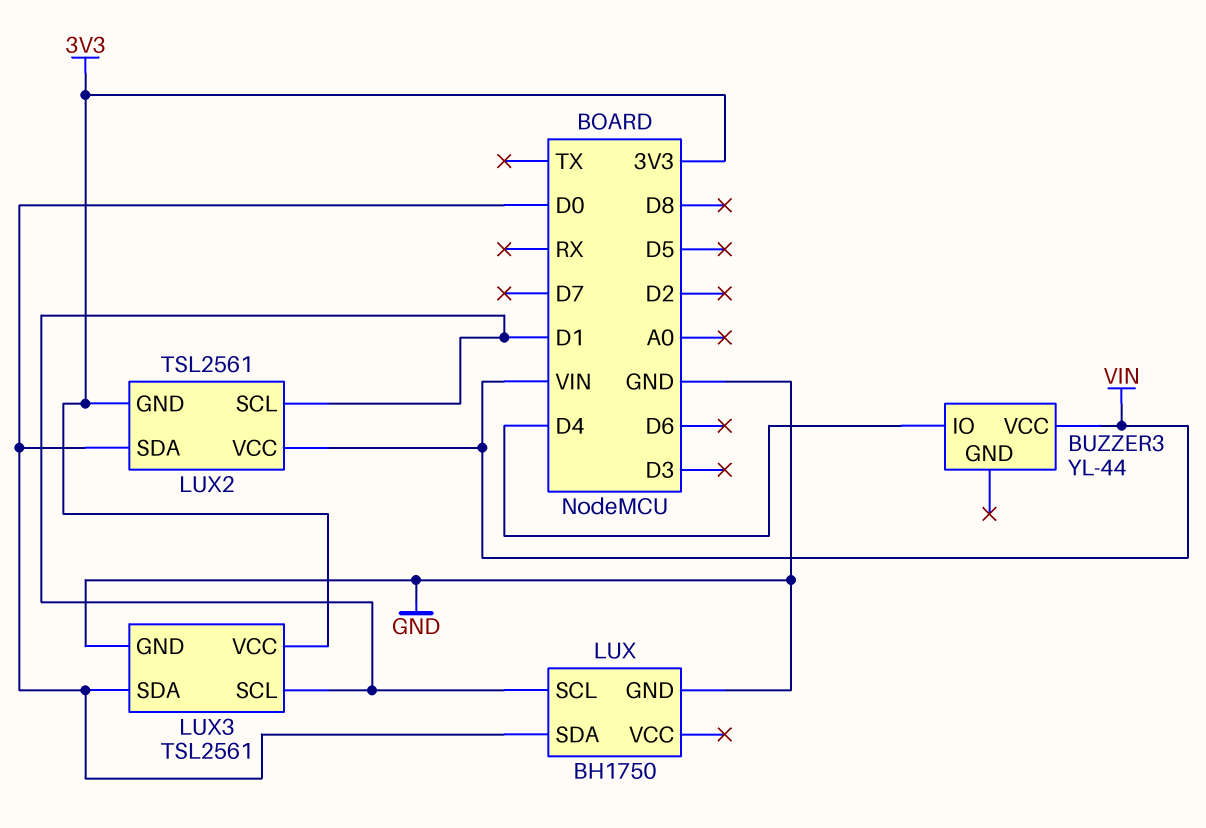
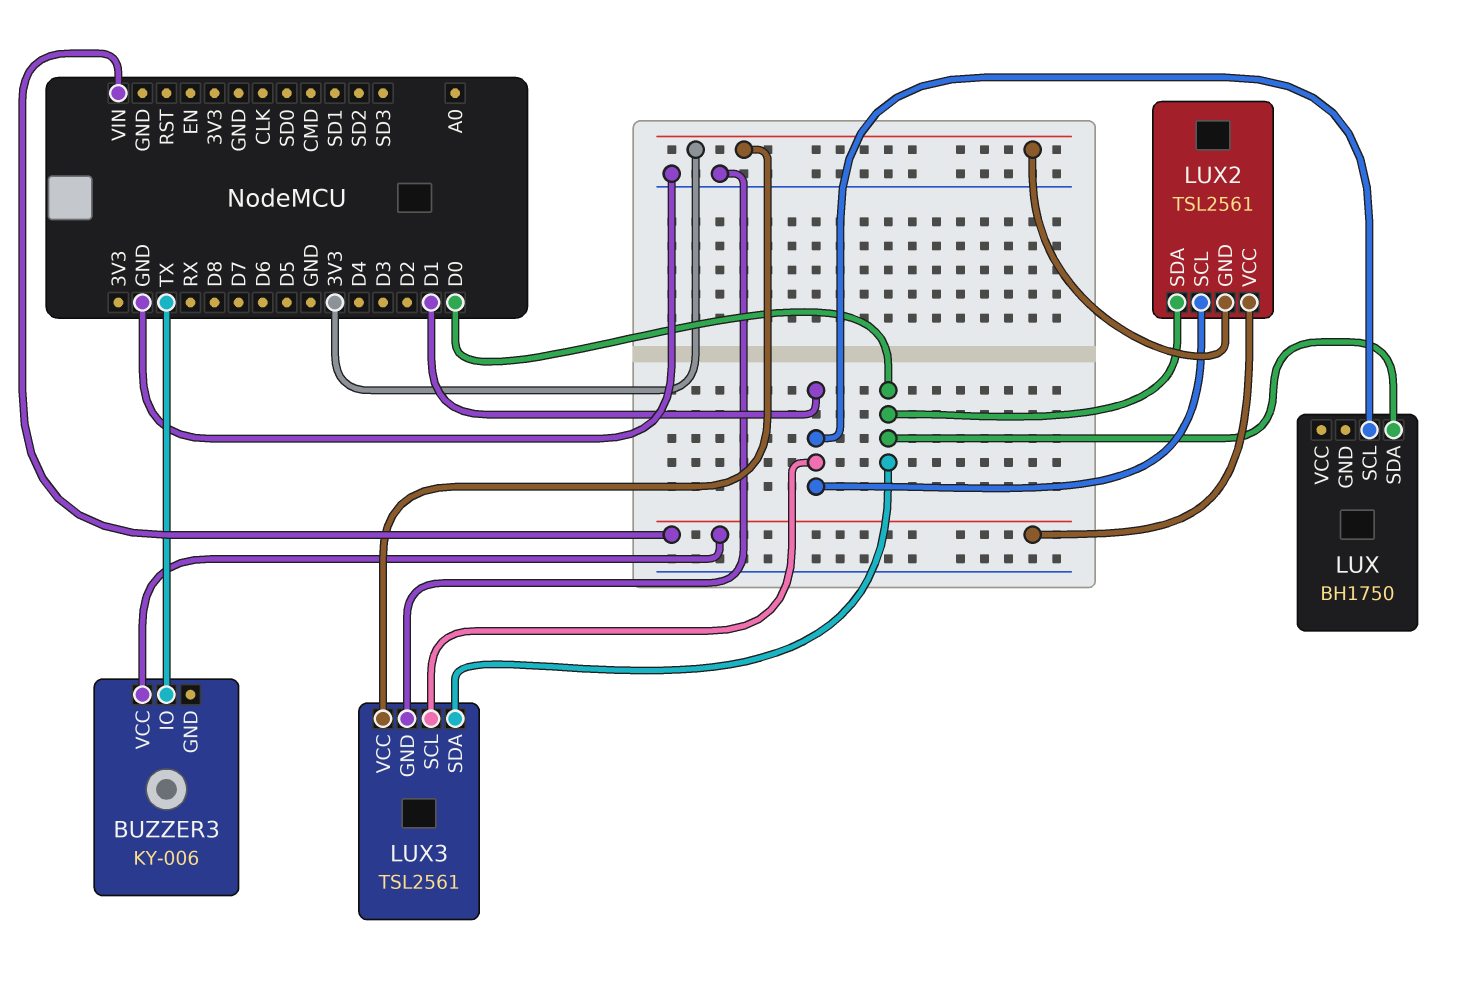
BUZZER3: YL-44 -> KY-006
BUZZER3 pin IO: D4 -> TX
LUX pin GND: GND -> none

